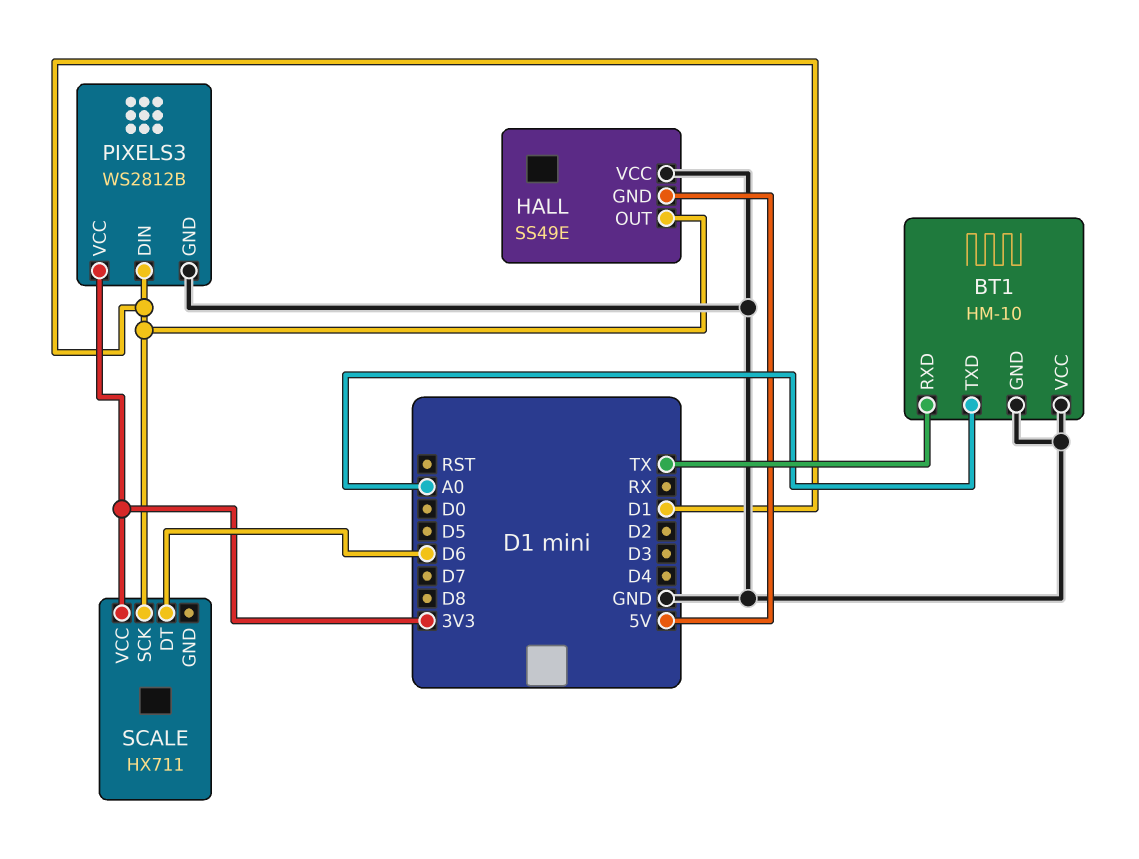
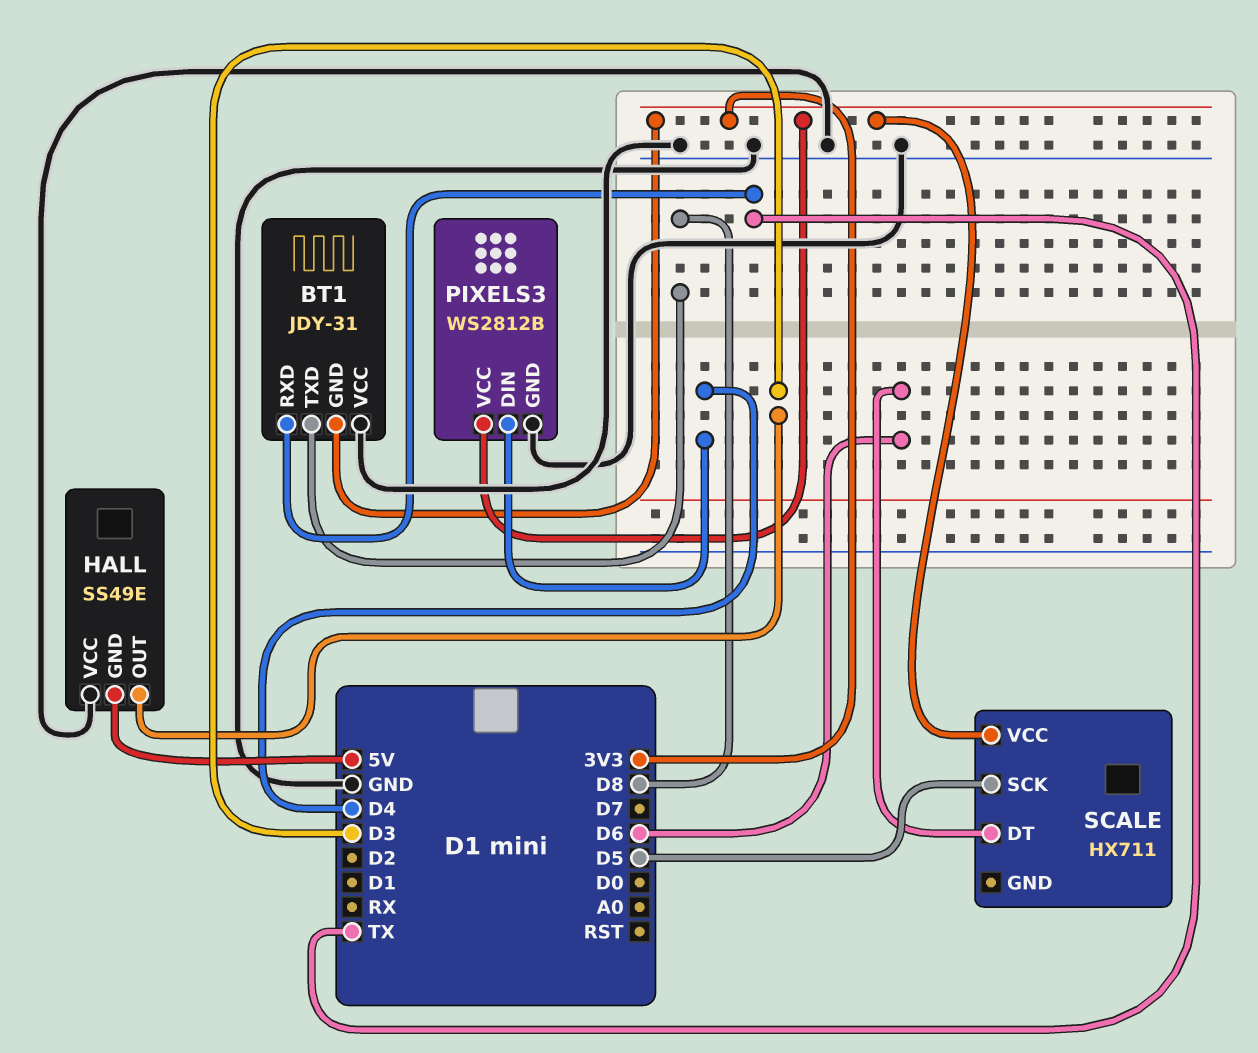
BT1: HM-10 -> JDY-31
BT1 pin GND: GND -> 3V3
BT1 pin TXD: A0 -> D8
HALL pin OUT: D1 -> D3
PIXELS3 pin DIN: D1 -> D4
SCALE pin SCK: D1 -> D5

